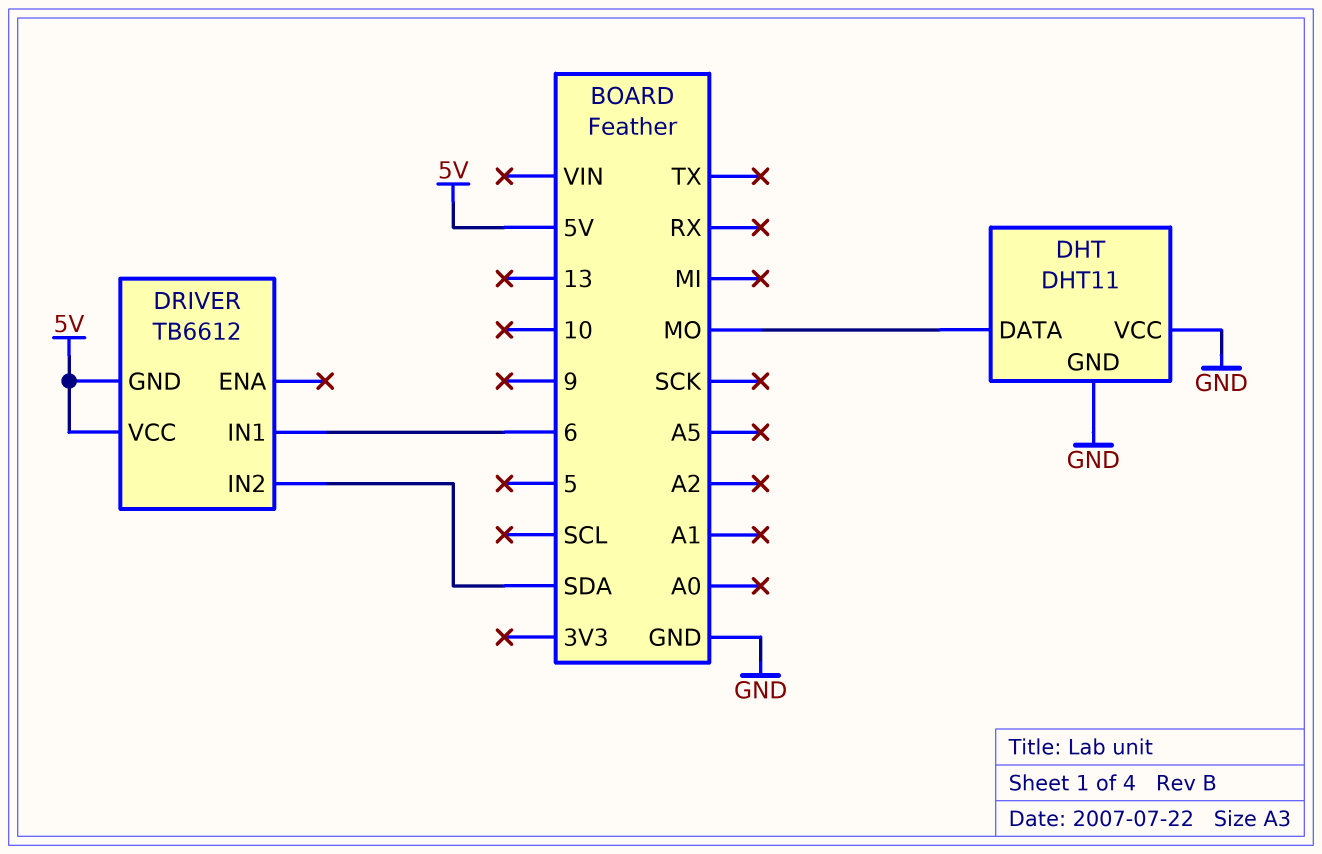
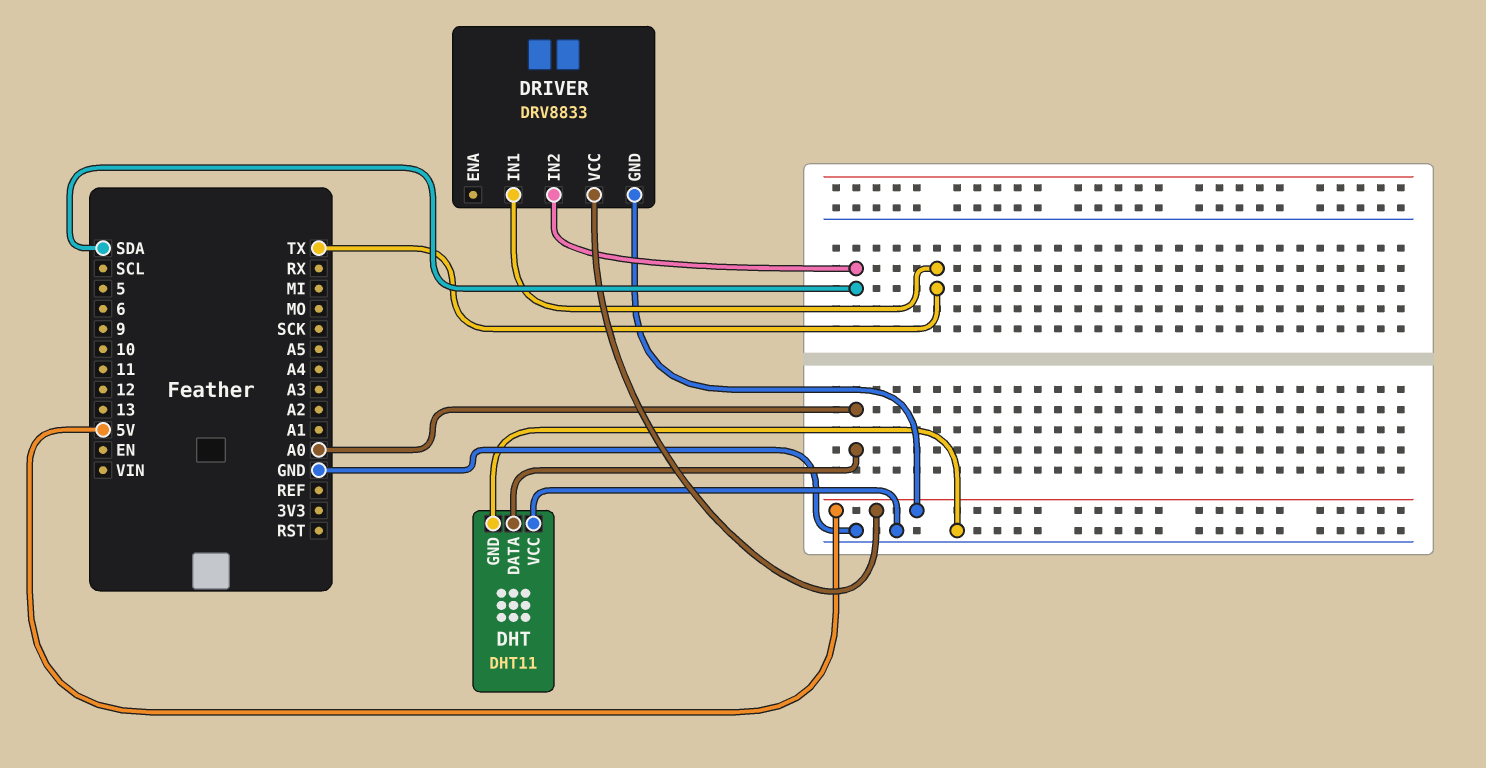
DHT pin DATA: MO -> A0
DRIVER: TB6612 -> DRV8833
DRIVER pin IN1: 6 -> TX

